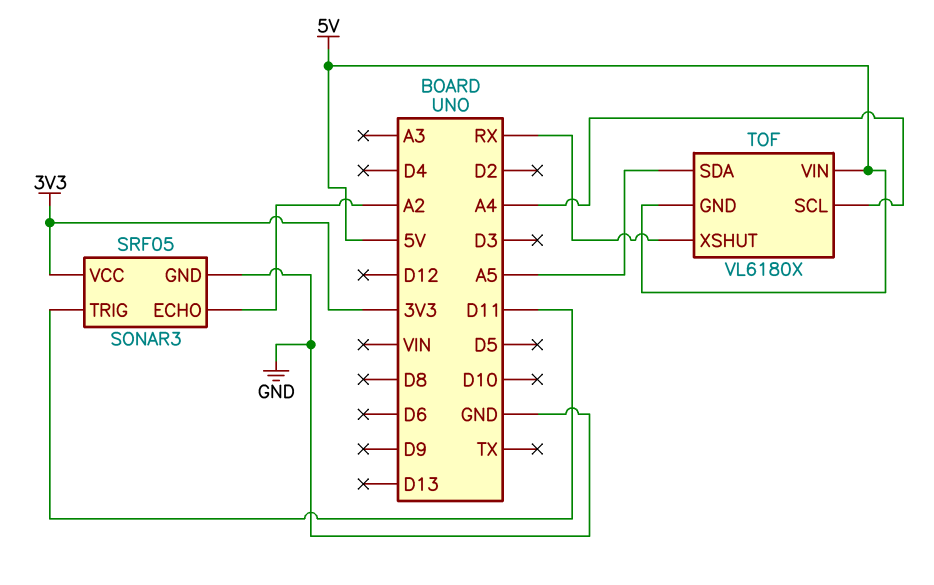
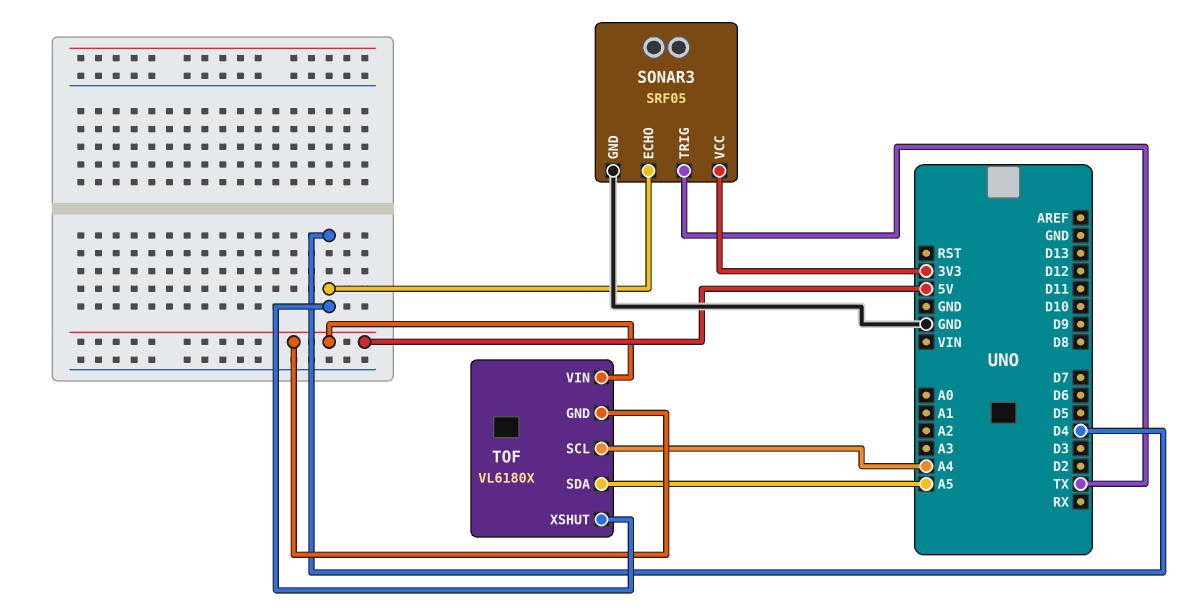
SONAR3 pin ECHO: A2 -> D4
SONAR3 pin TRIG: D11 -> TX
TOF pin XSHUT: RX -> D4

